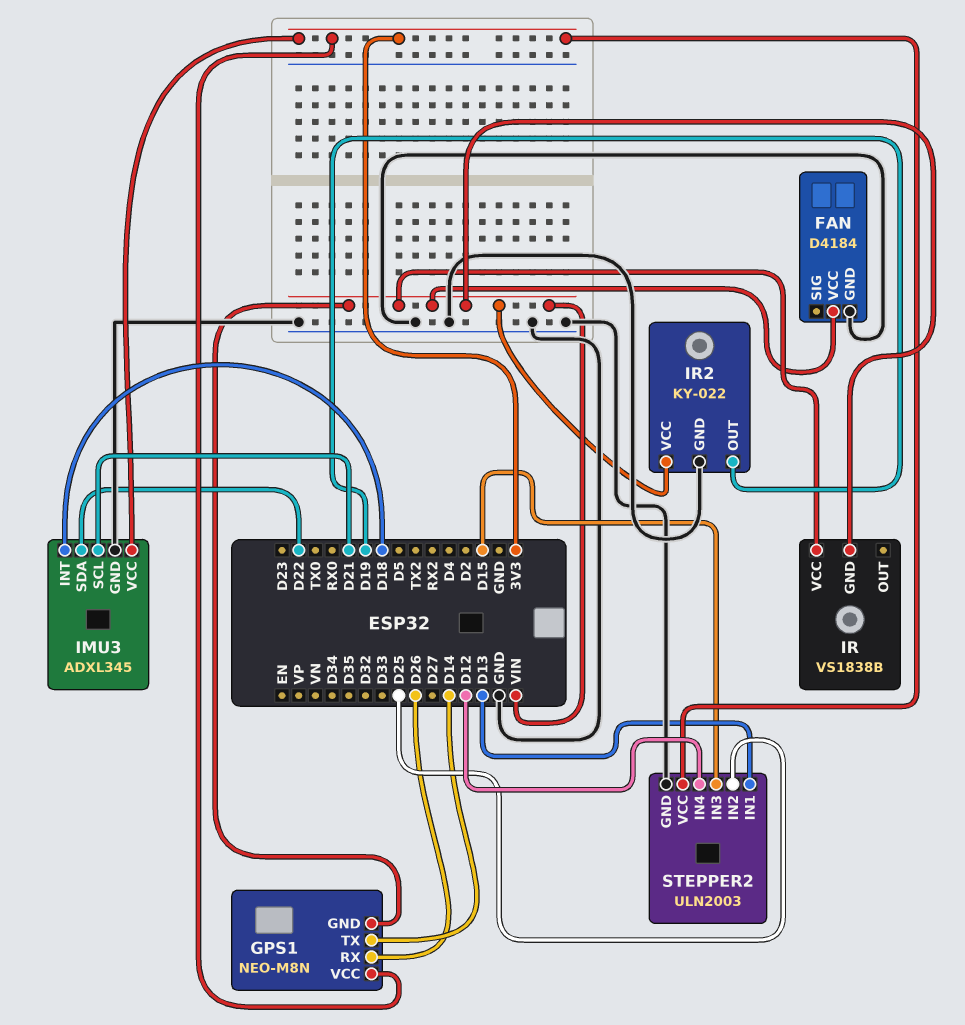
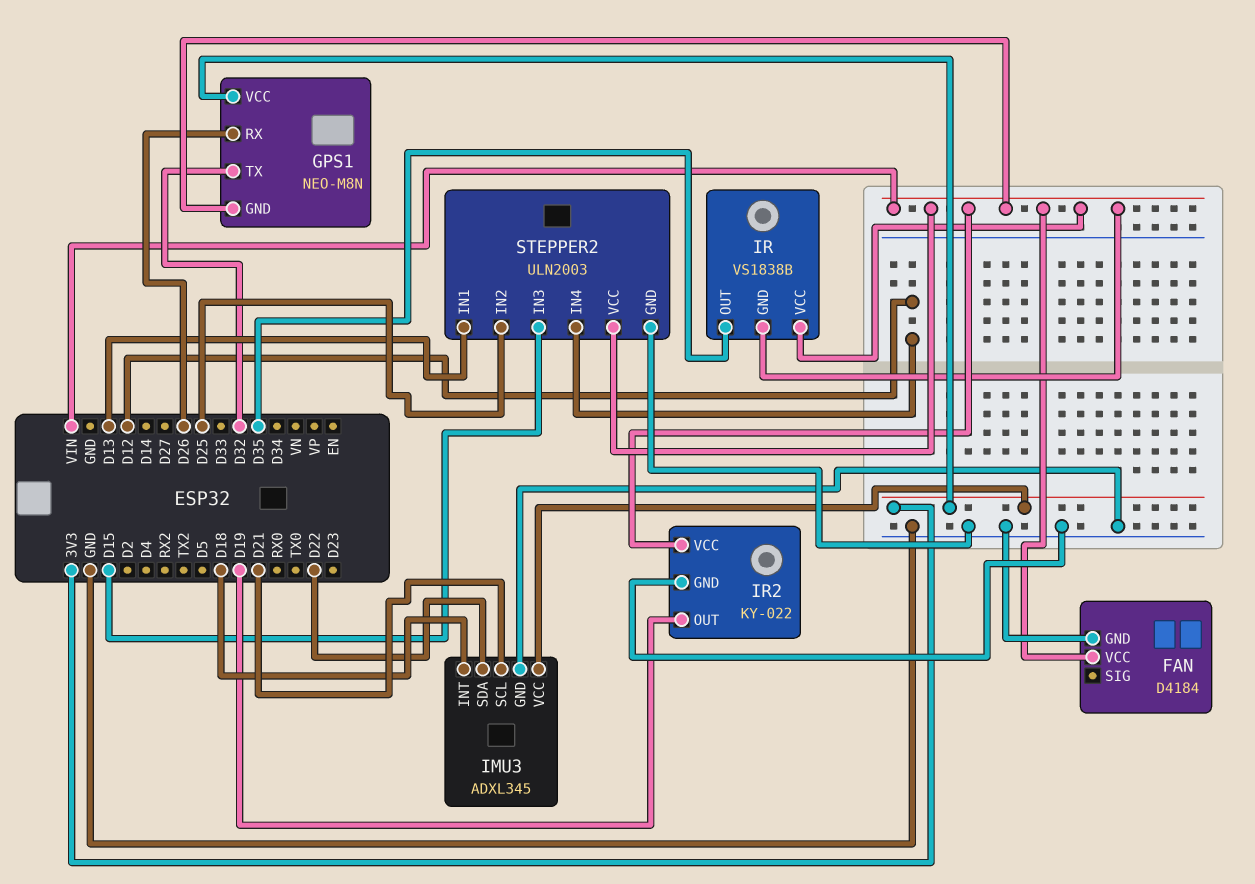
GPS1 pin TX: D14 -> D32
IR pin OUT: none -> D35
STEPPER2 pin VCC: 3V3 -> VIN

